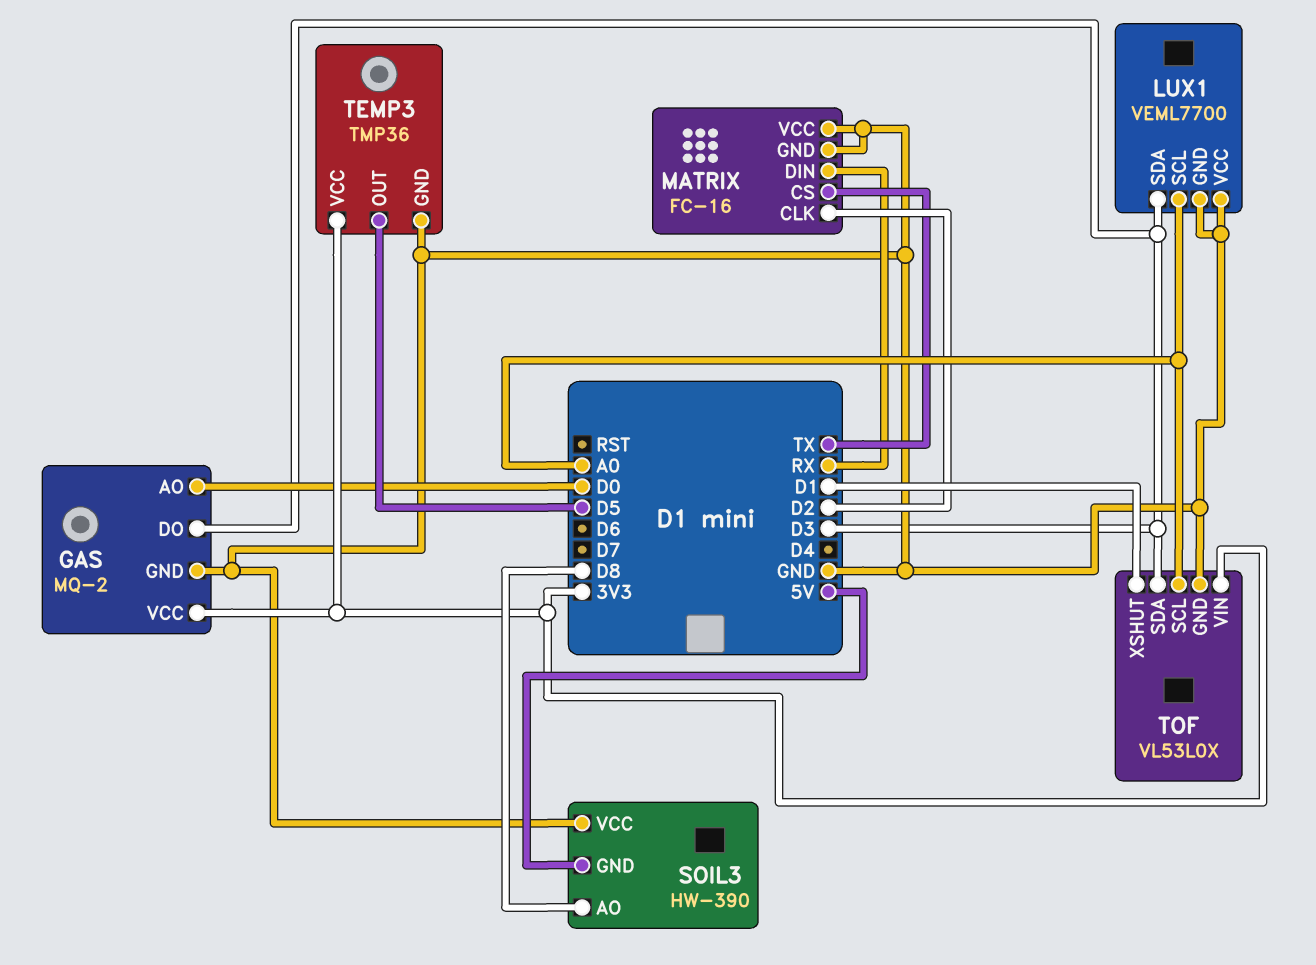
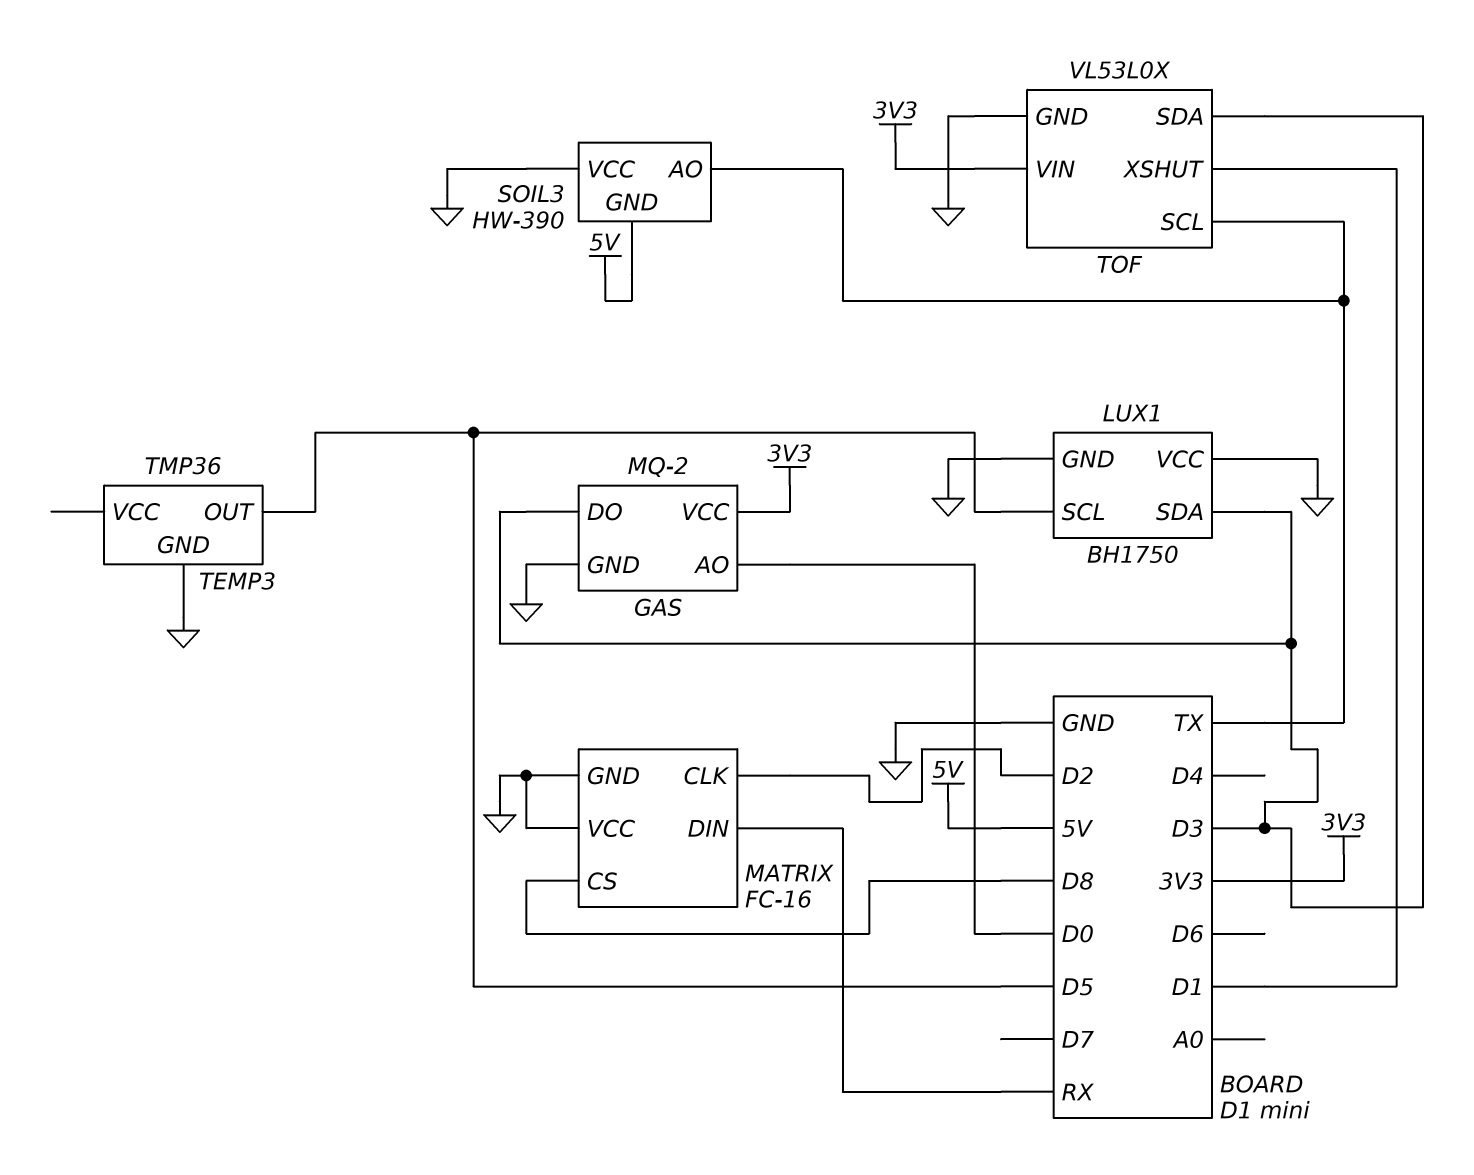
LUX1: VEML7700 -> BH1750
LUX1 pin SCL: A0 -> D5
MATRIX pin CS: TX -> D8
SOIL3 pin AO: D8 -> TX
TEMP3 pin VCC: 3V3 -> none
TOF pin SCL: A0 -> TX

